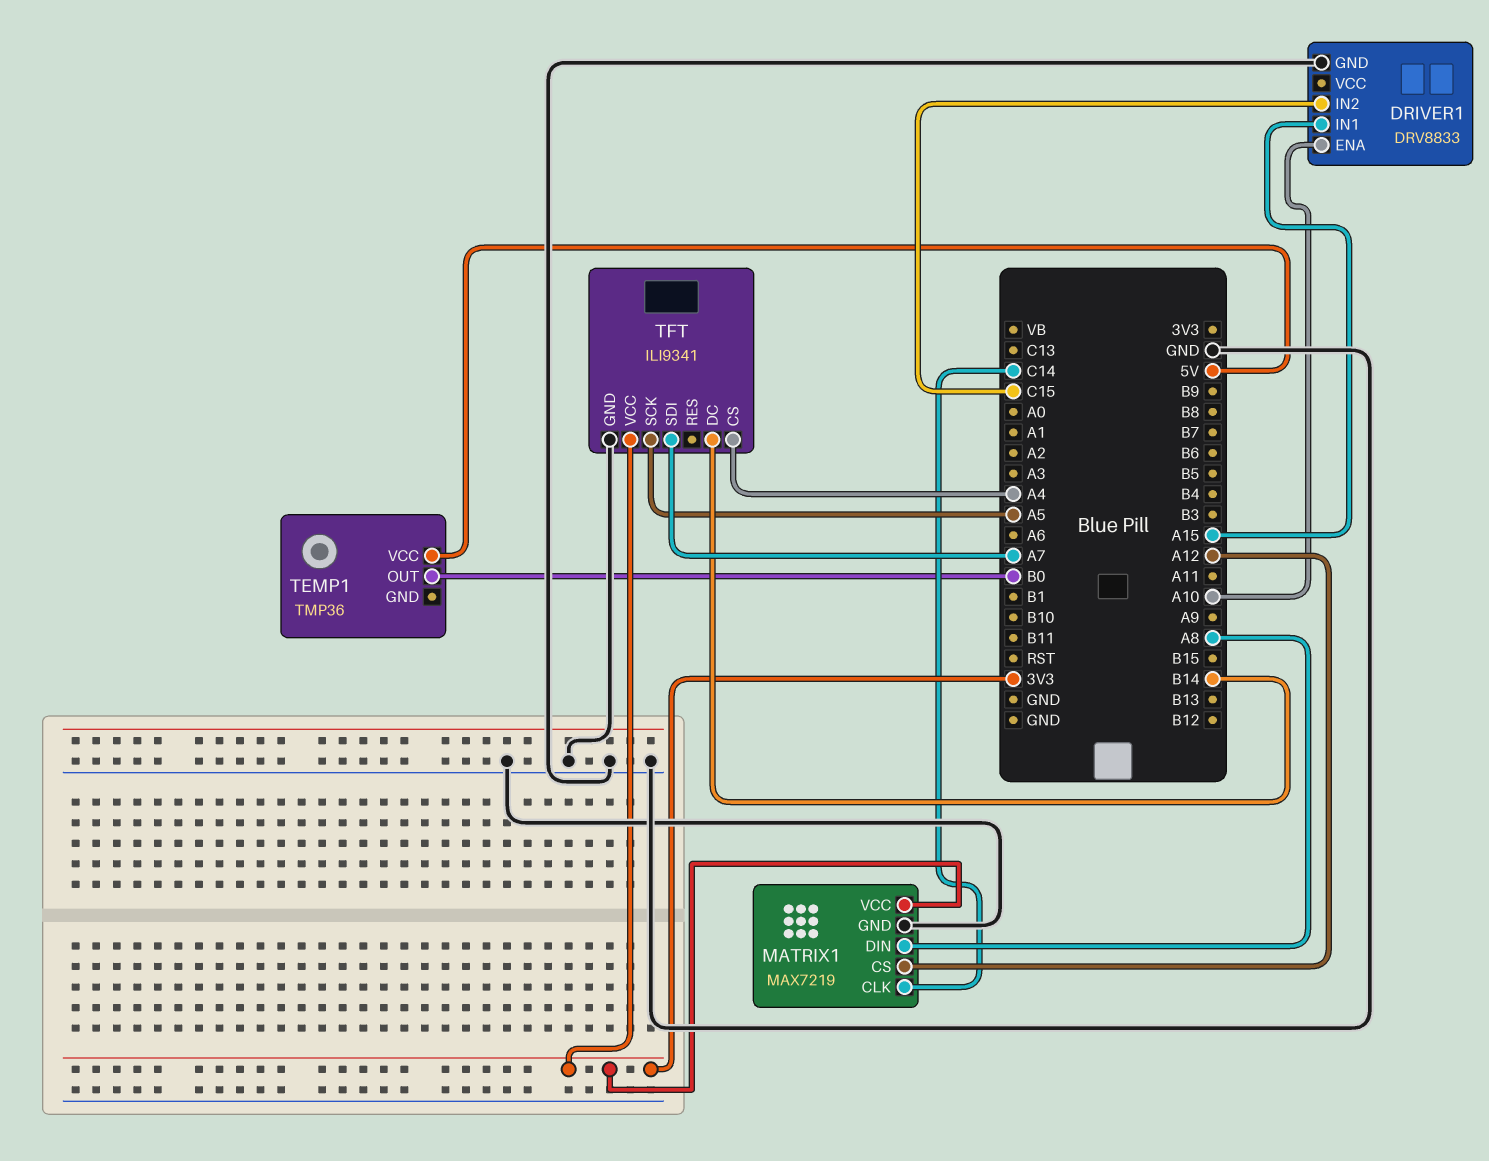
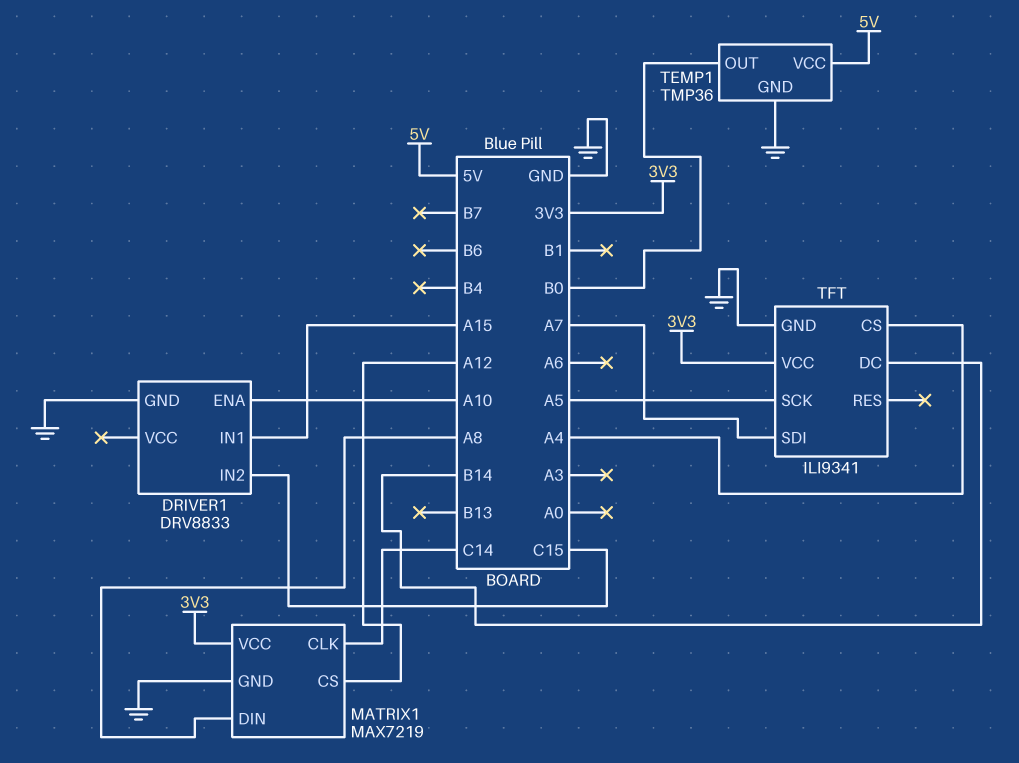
TEMP1 pin GND: none -> GND

